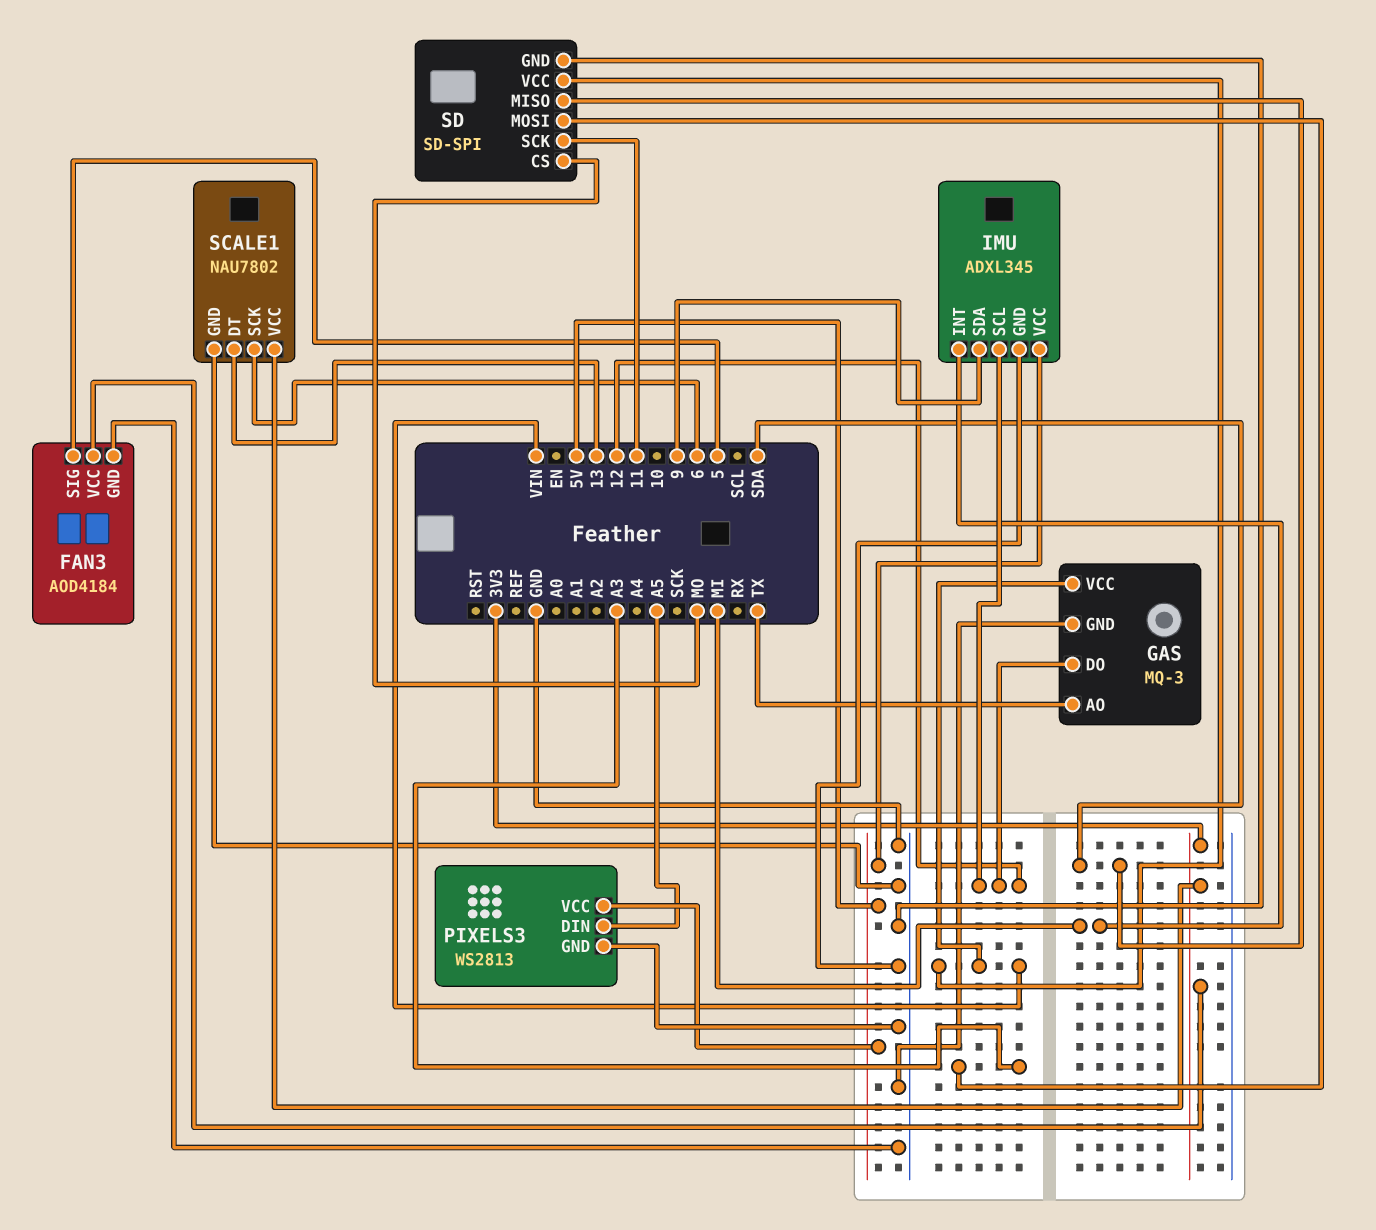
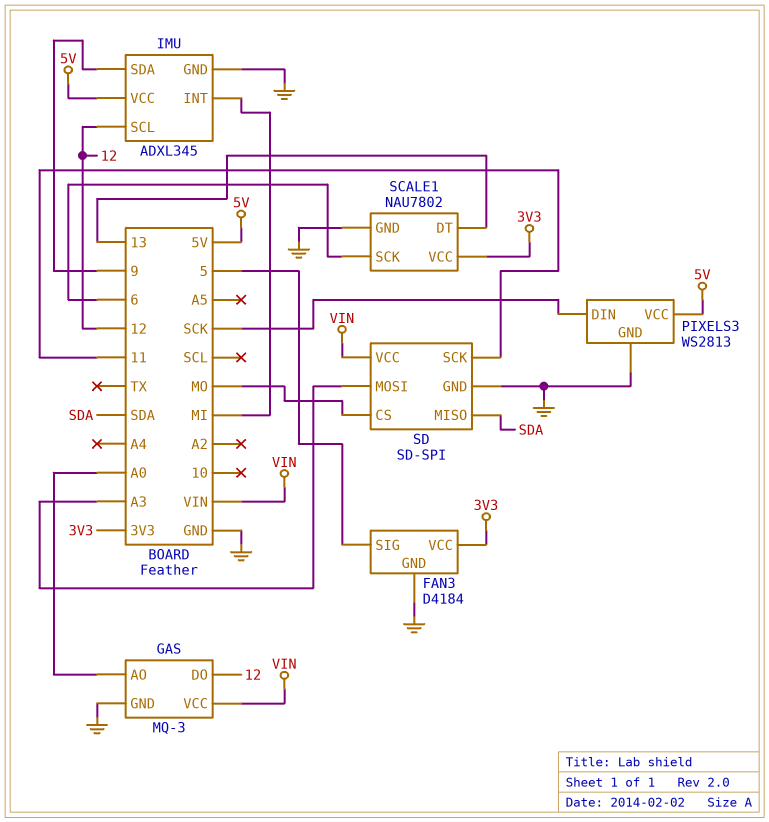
FAN3: AOD4184 -> D4184
GAS pin AO: TX -> A0
PIXELS3 pin DIN: A5 -> SCK

